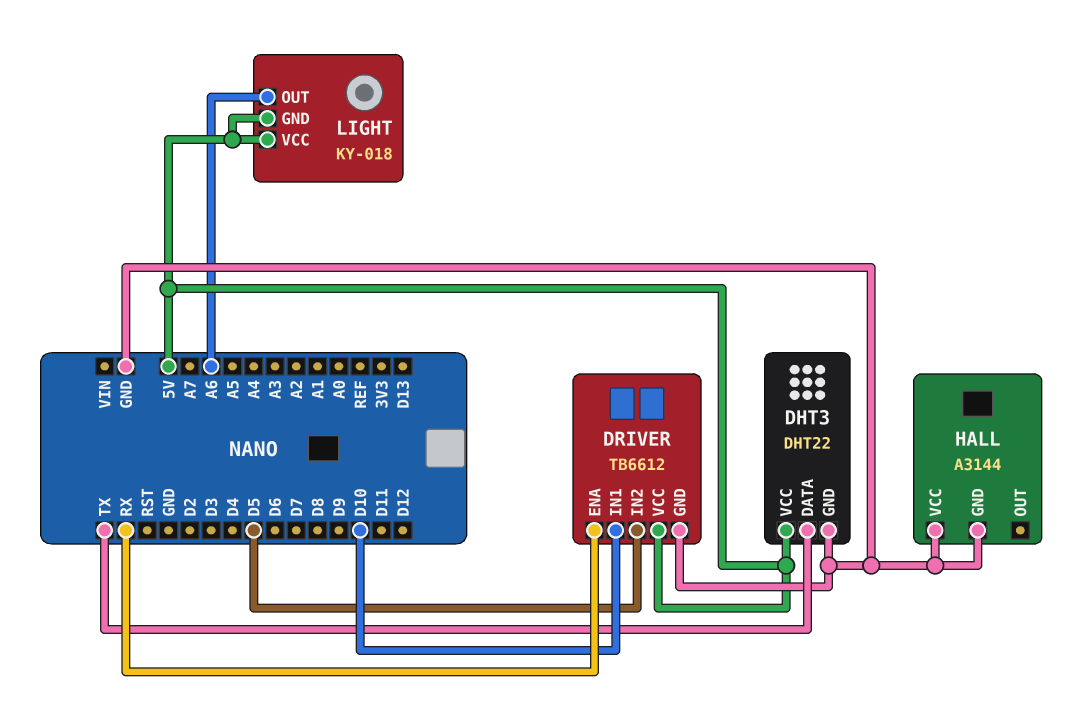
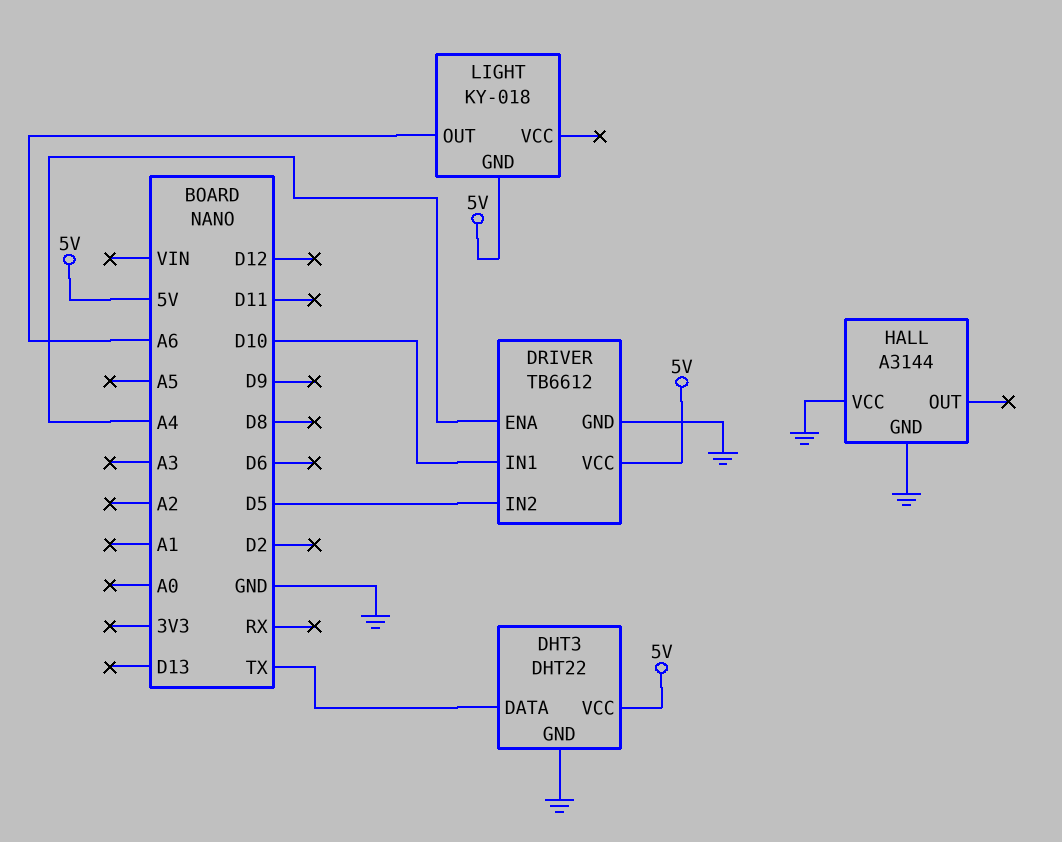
DRIVER pin ENA: RX -> A4
LIGHT pin VCC: 5V -> none

